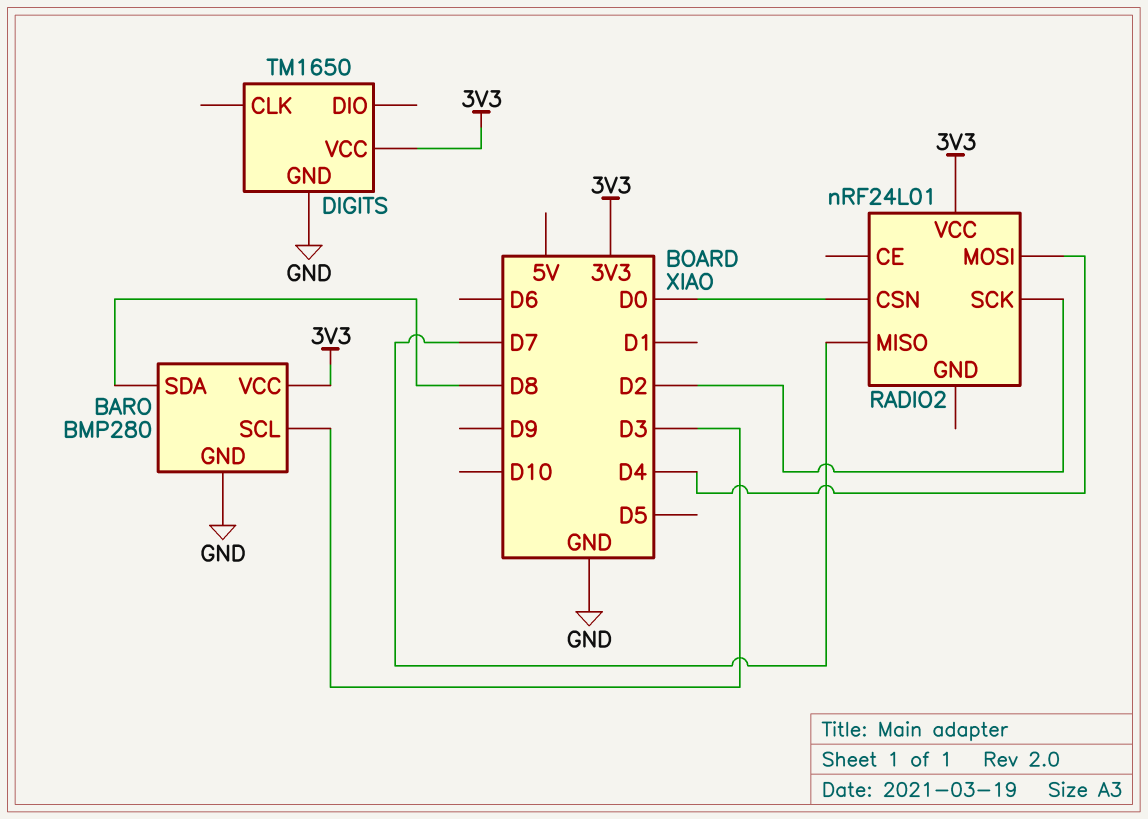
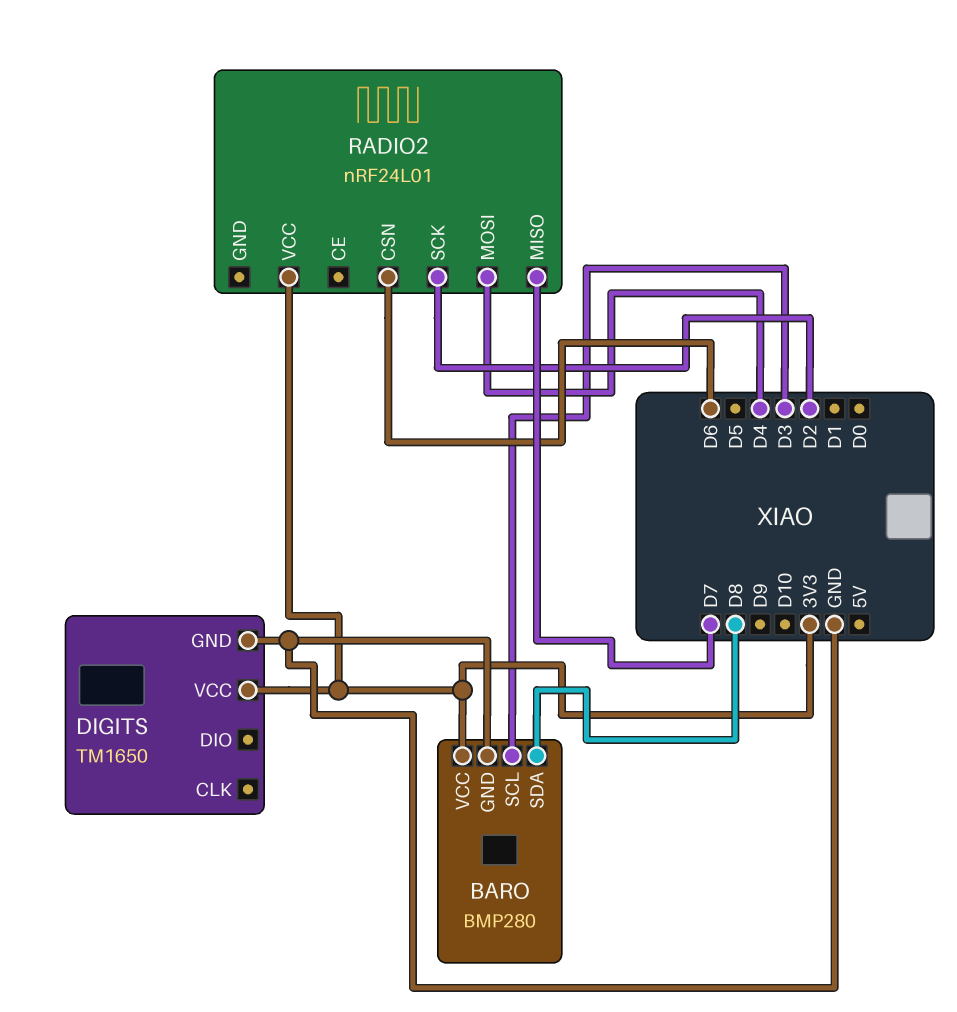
RADIO2 pin CSN: D0 -> D6

